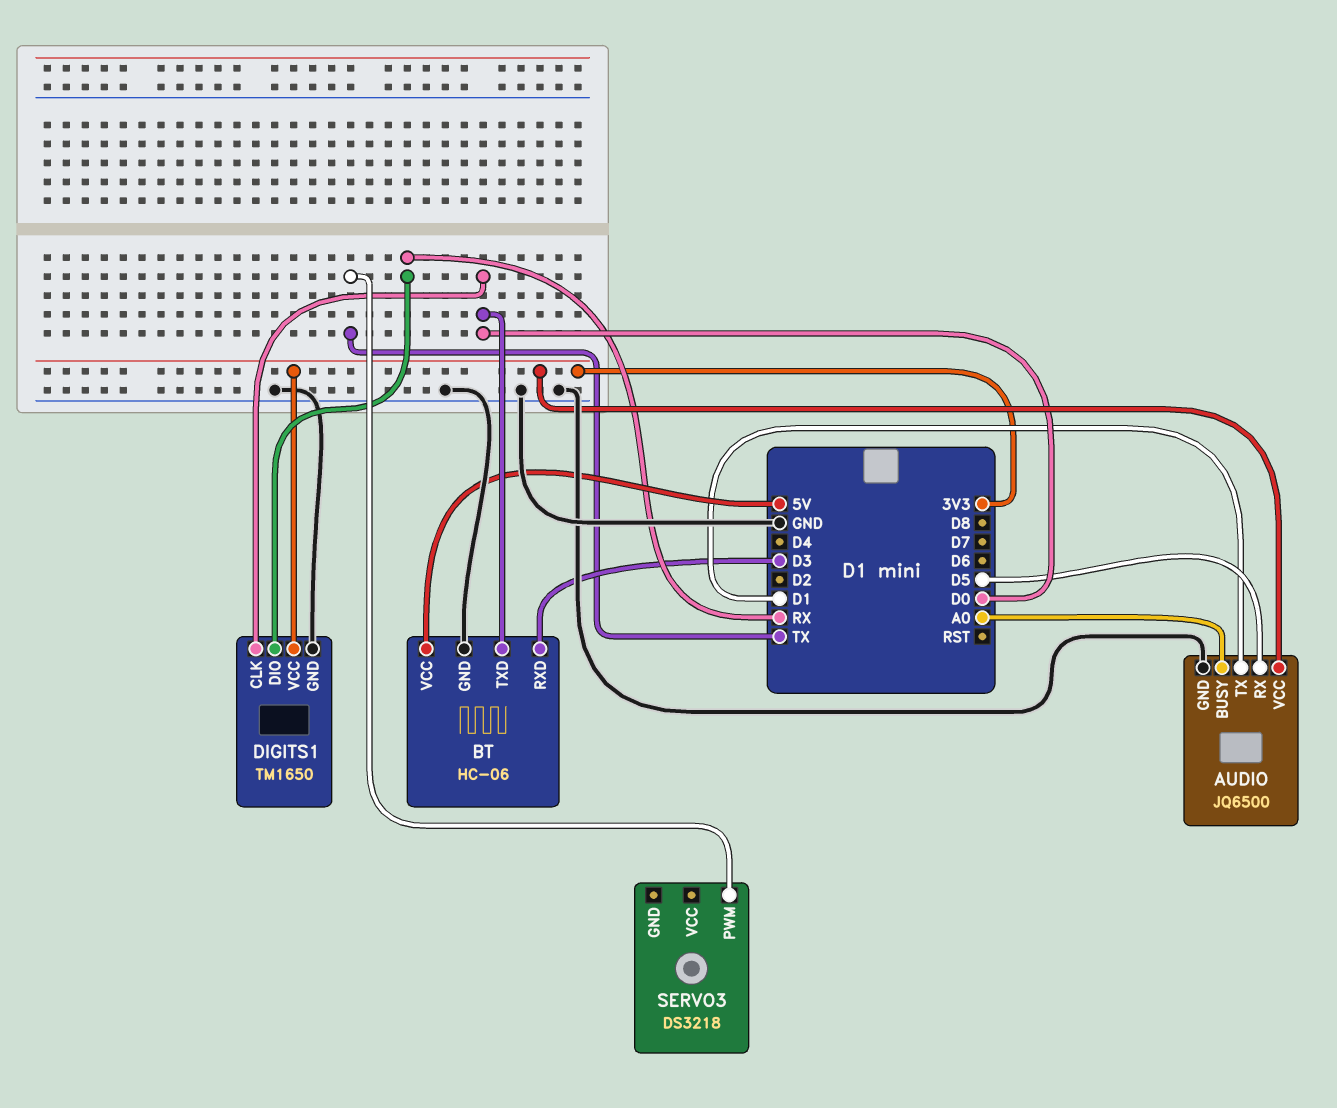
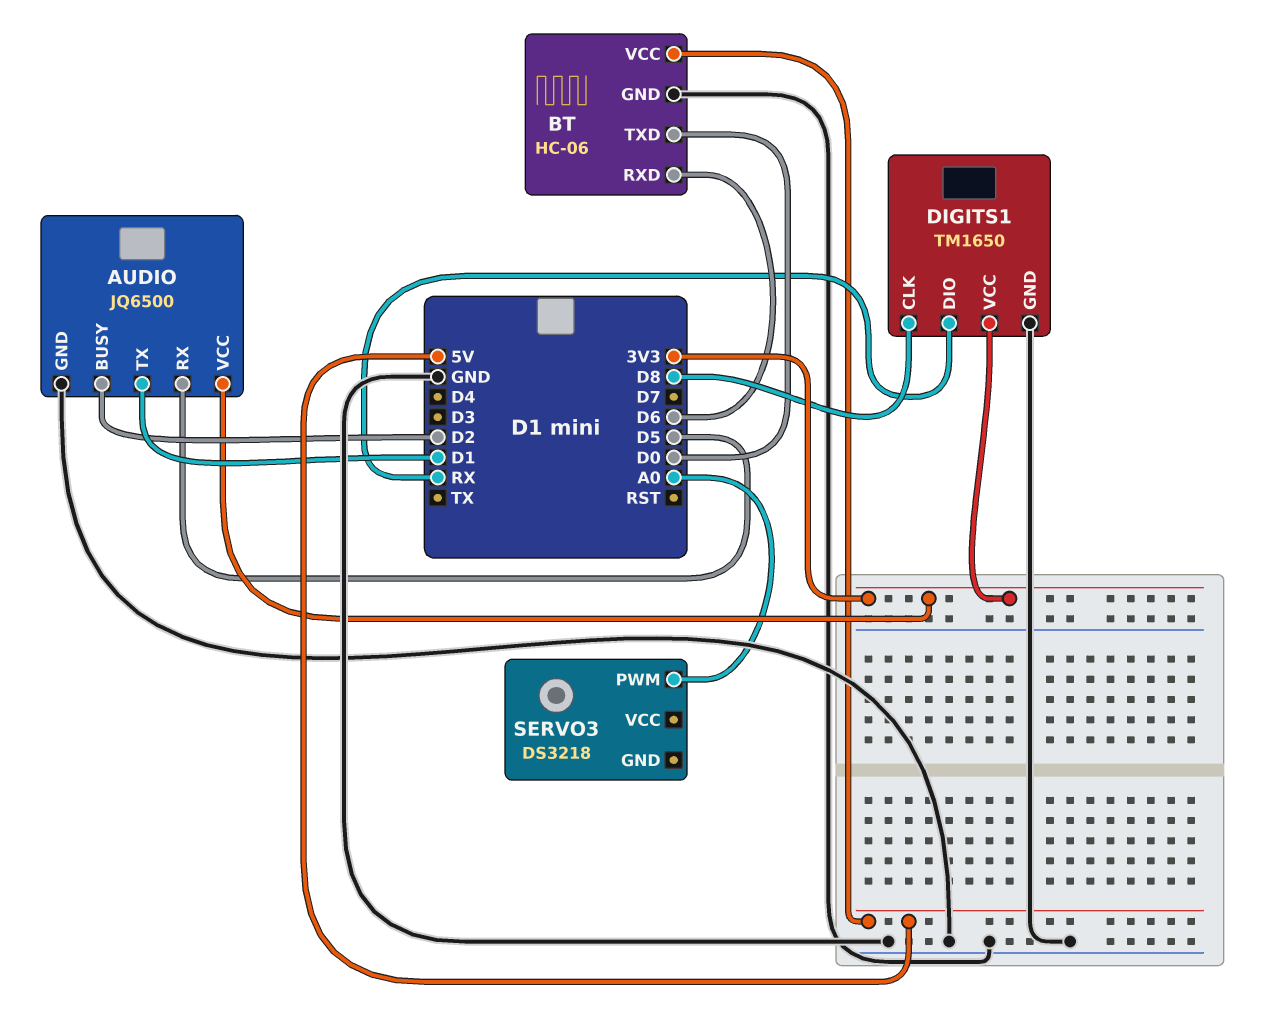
AUDIO pin BUSY: A0 -> D2
BT pin RXD: D3 -> D6
DIGITS1 pin CLK: D0 -> D8
SERVO3 pin PWM: TX -> A0

